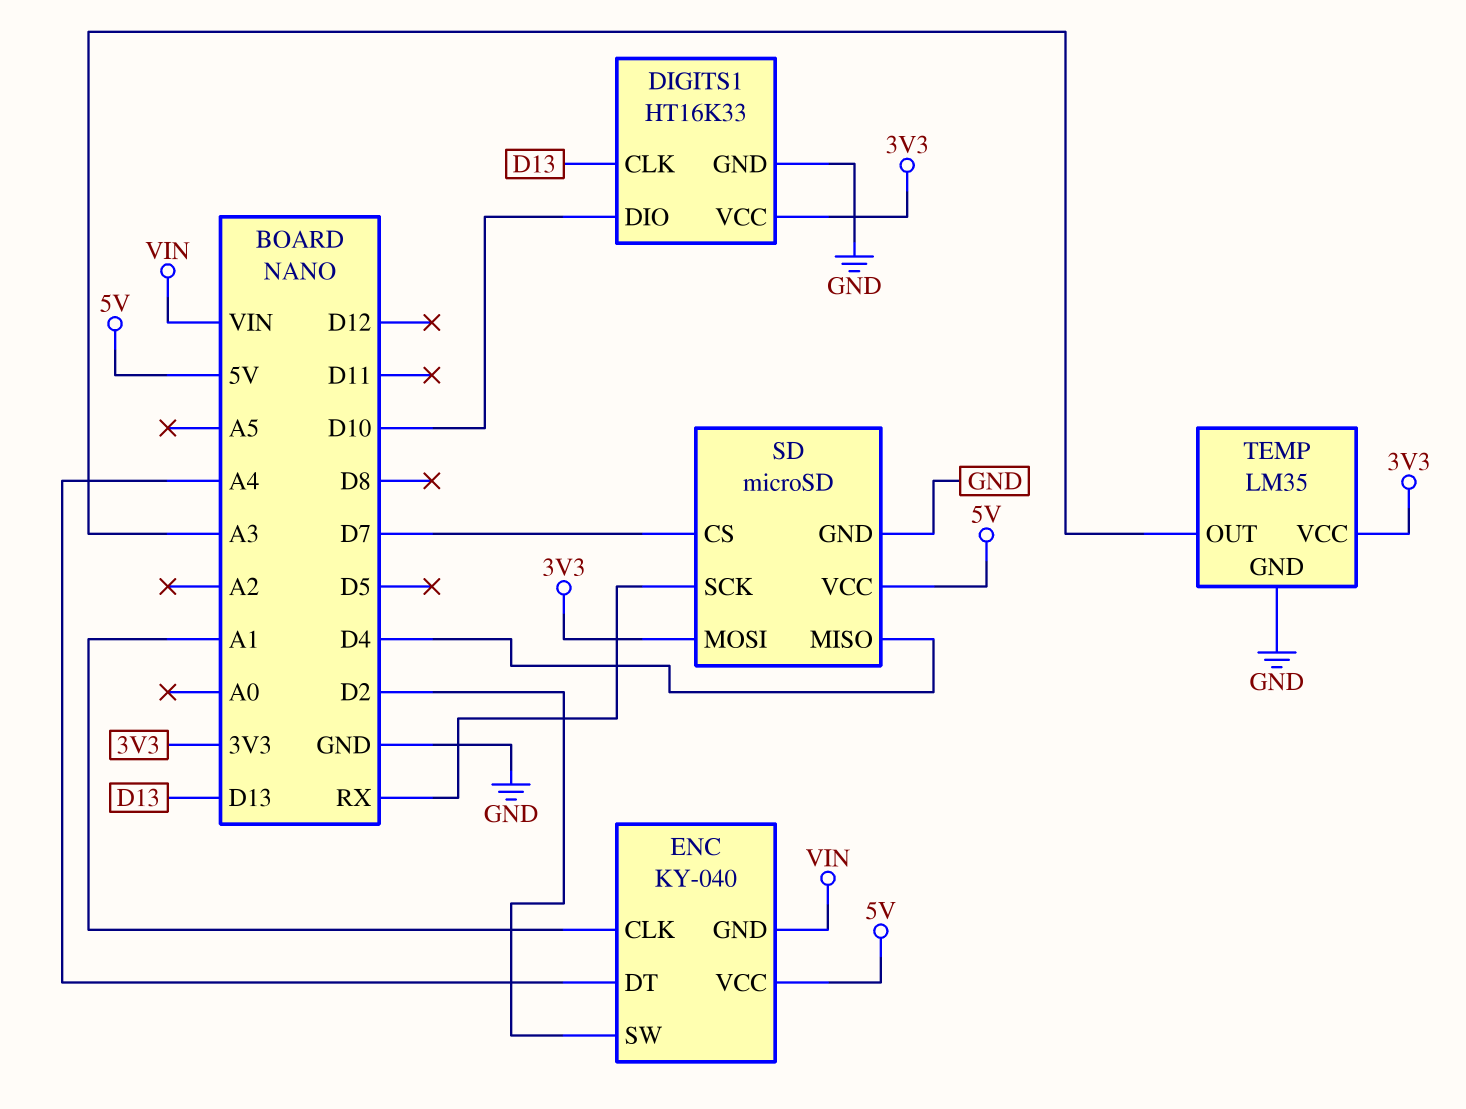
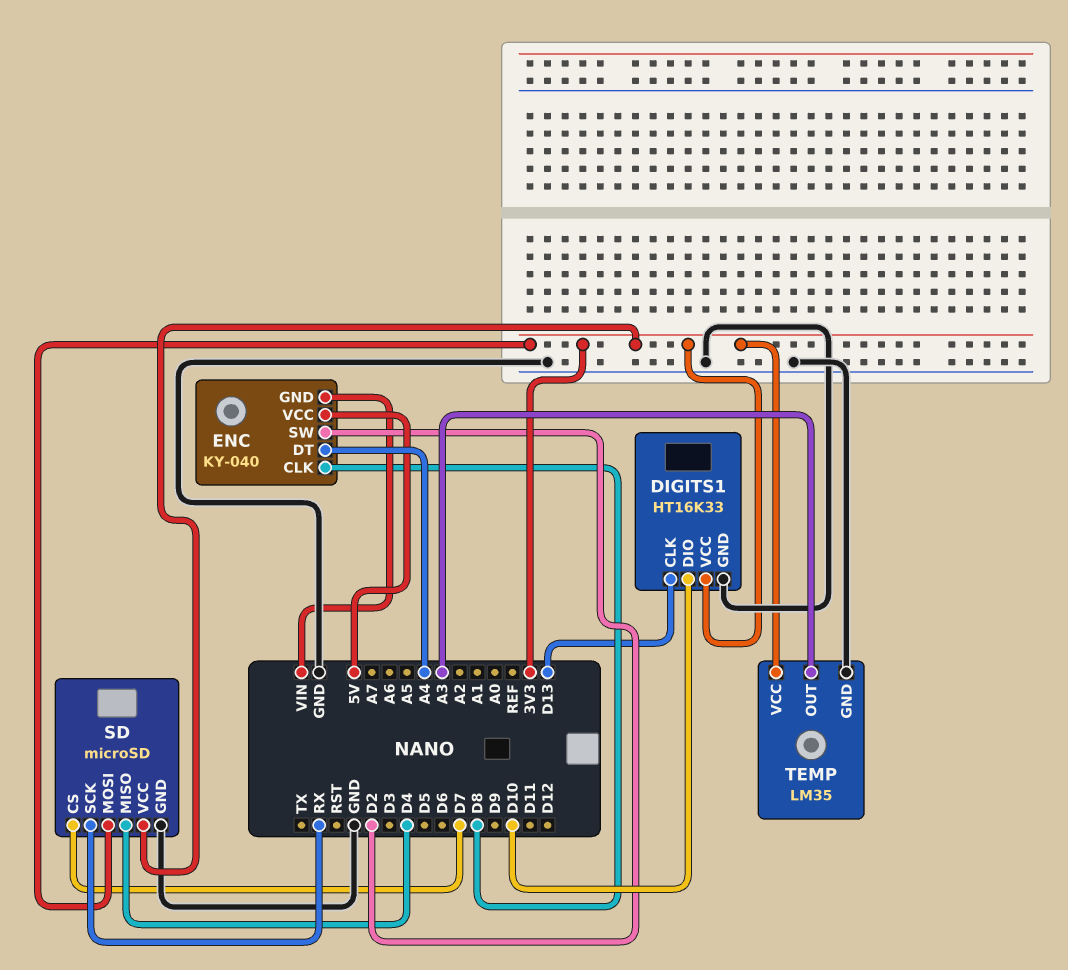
ENC pin CLK: A1 -> D8
SD pin VCC: 5V -> 3V3

